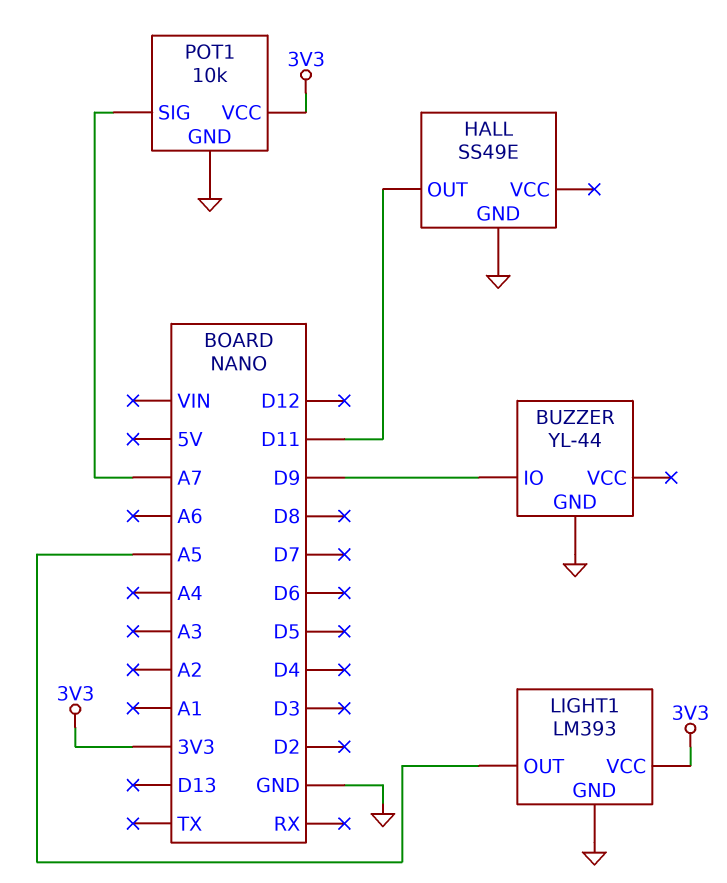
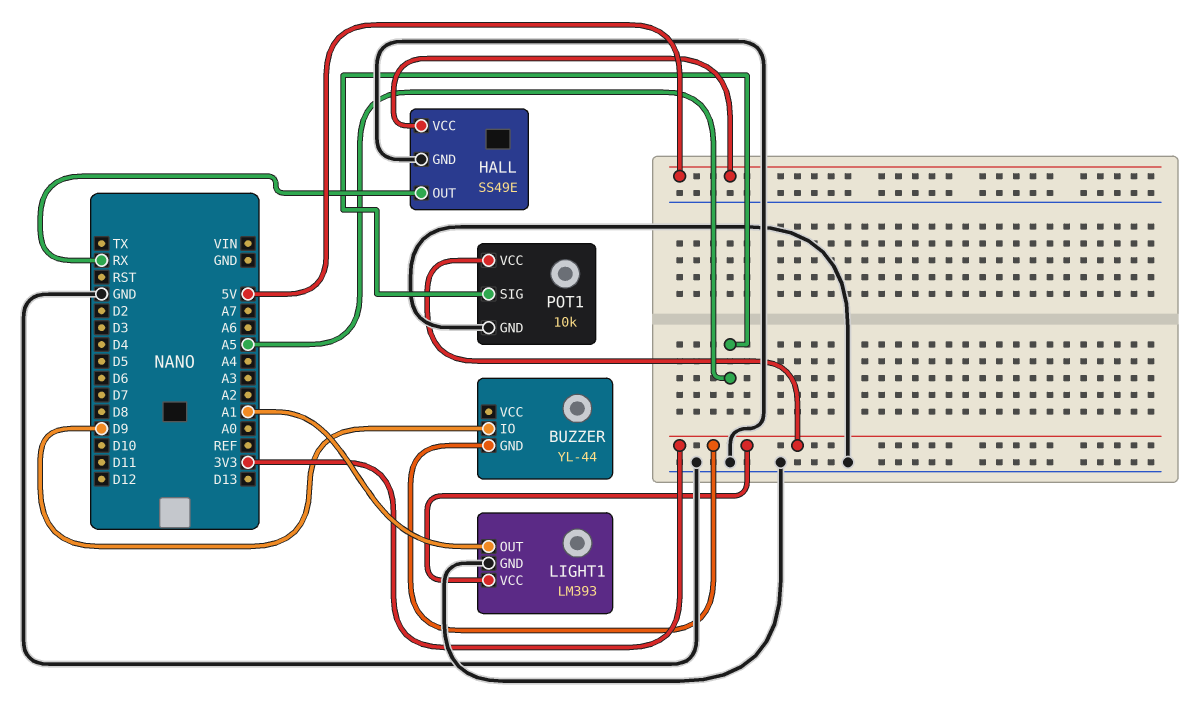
BUZZER pin GND: GND -> 3V3
HALL pin OUT: D11 -> RX
HALL pin VCC: none -> 5V
LIGHT1 pin OUT: A5 -> A1
POT1 pin SIG: A7 -> A5

